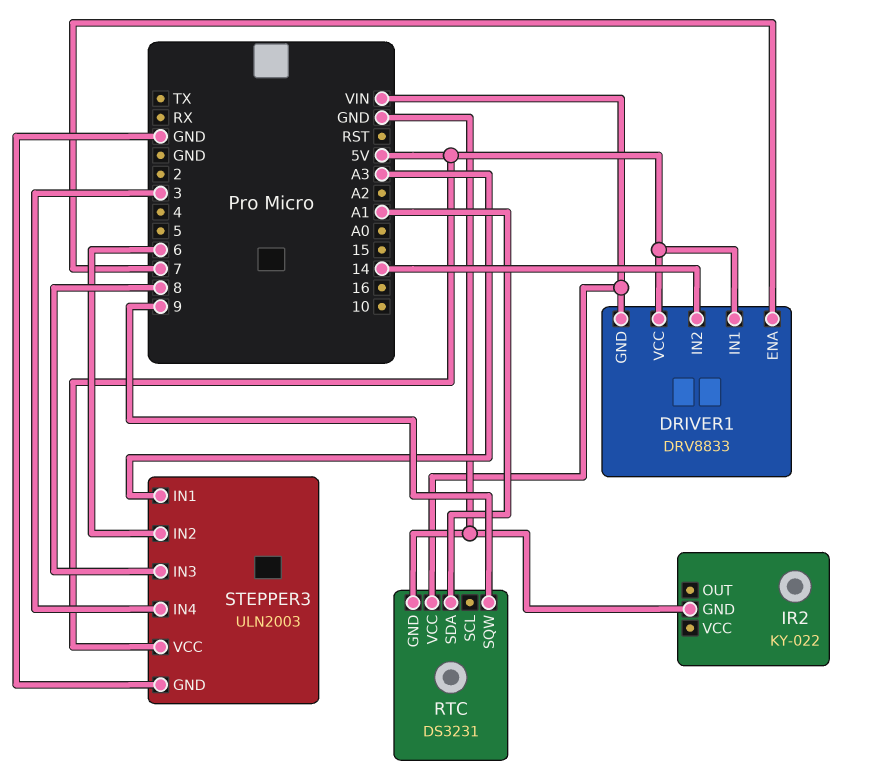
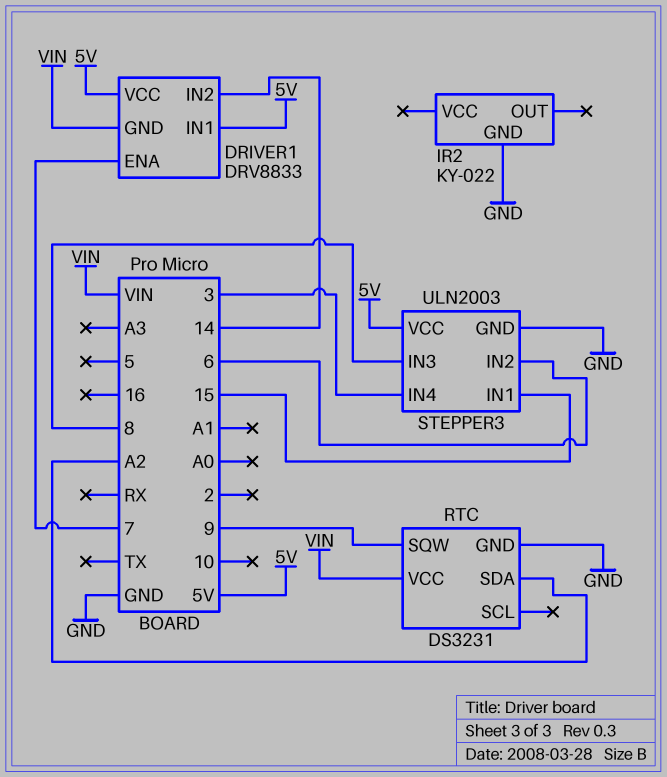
RTC pin SDA: A1 -> A2
STEPPER3 pin IN1: A3 -> 15

